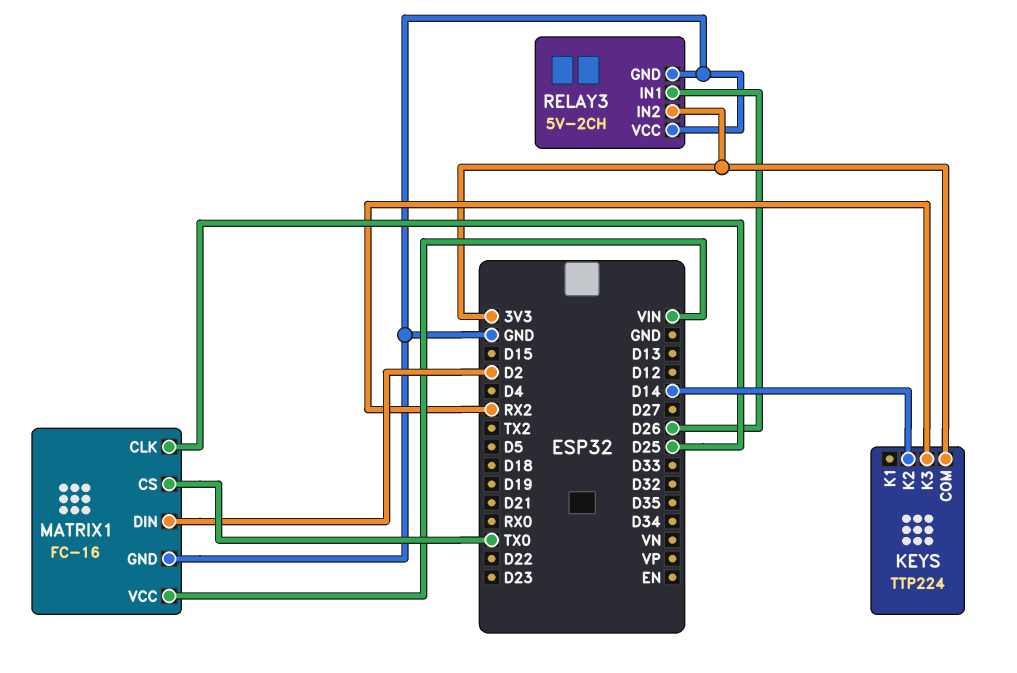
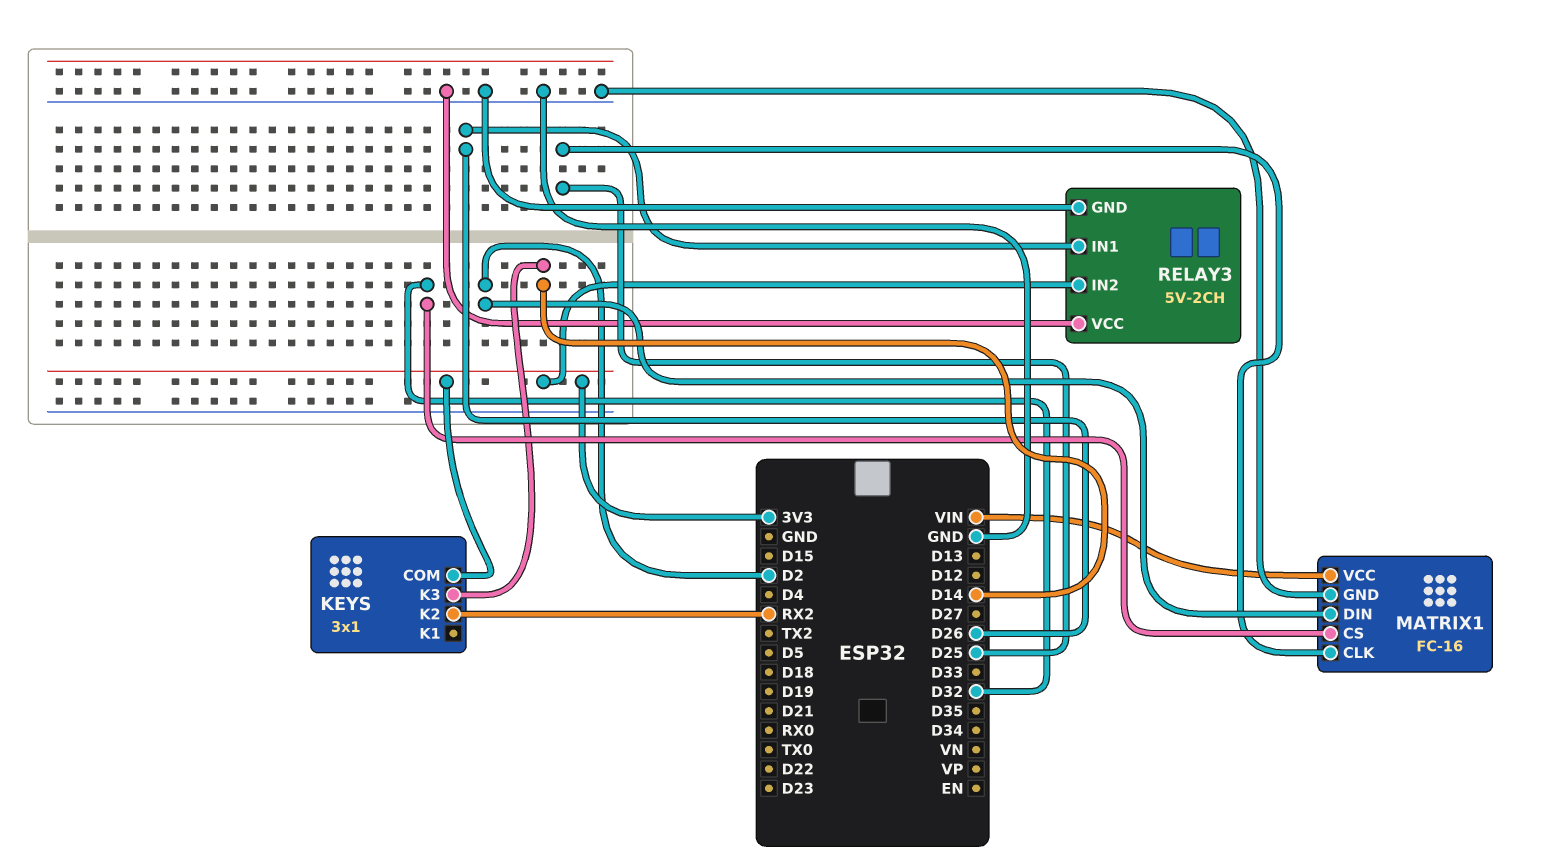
KEYS: TTP224 -> 3x1
KEYS pin K2: D14 -> RX2
KEYS pin K3: RX2 -> D14
MATRIX1 pin CS: TX0 -> D32

